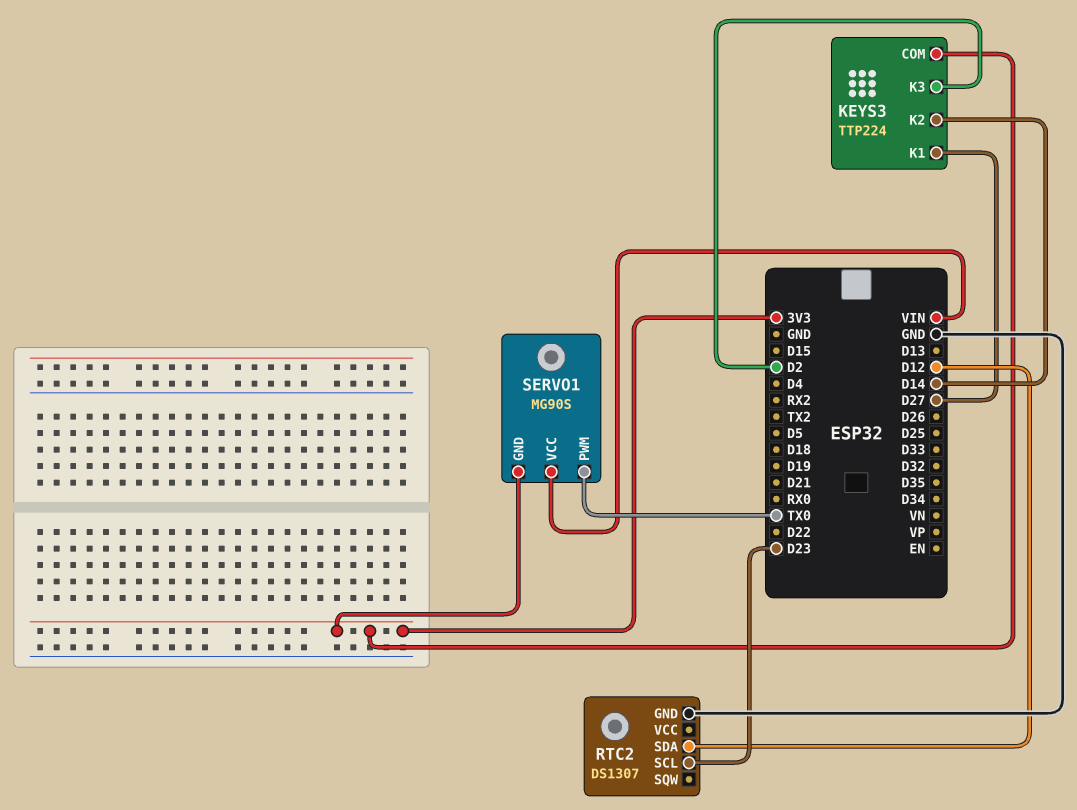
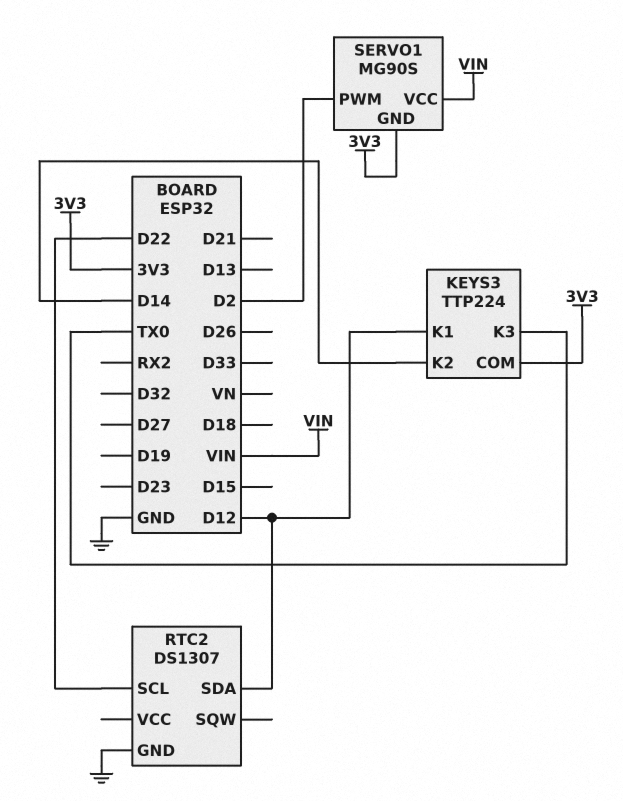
KEYS3 pin K1: D27 -> D12
KEYS3 pin K3: D2 -> TX0
RTC2 pin SCL: D23 -> D22
SERVO1 pin PWM: TX0 -> D2

